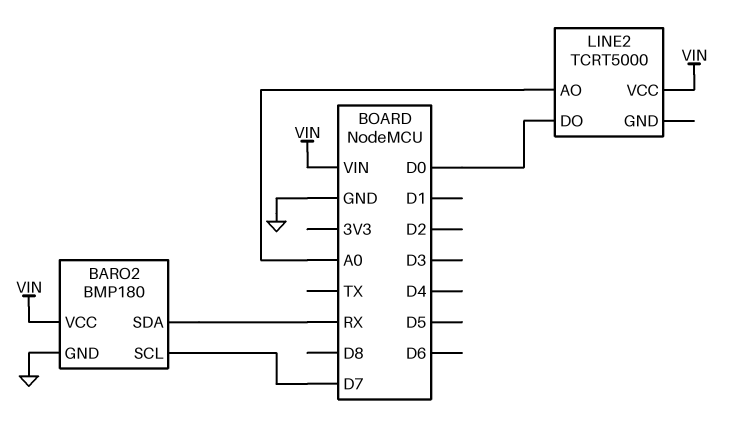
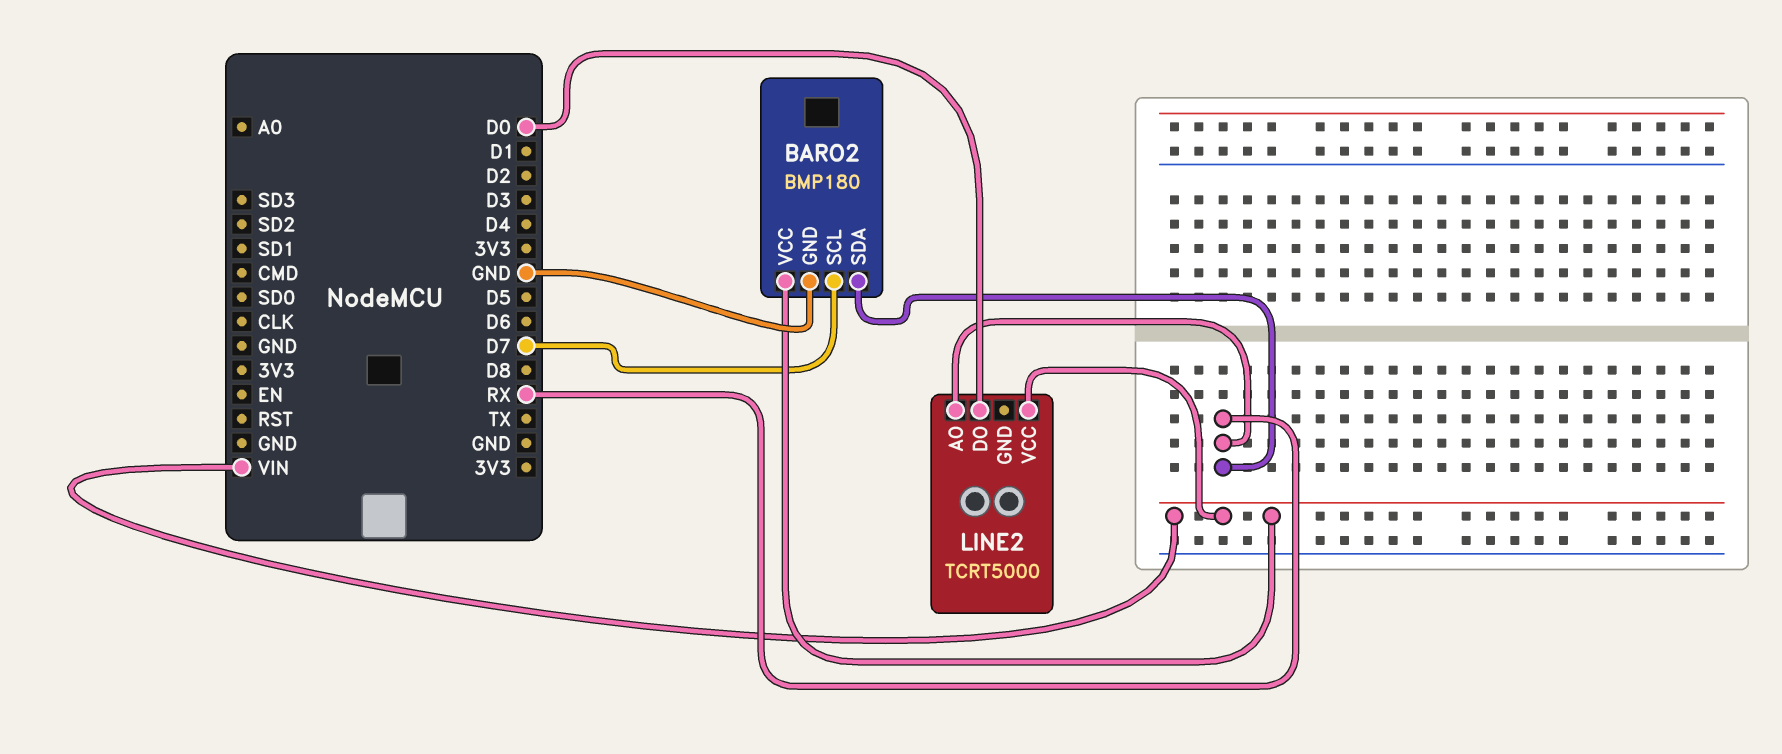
LINE2 pin AO: A0 -> RX

